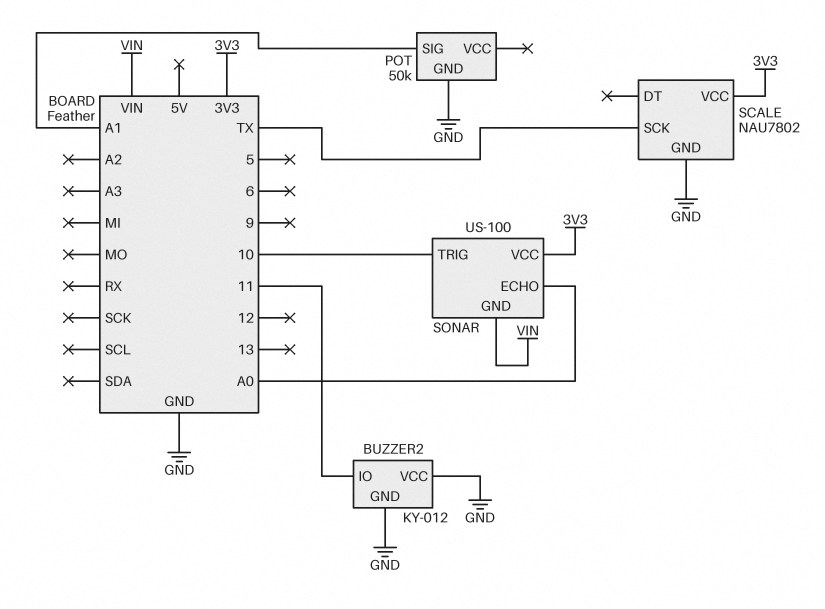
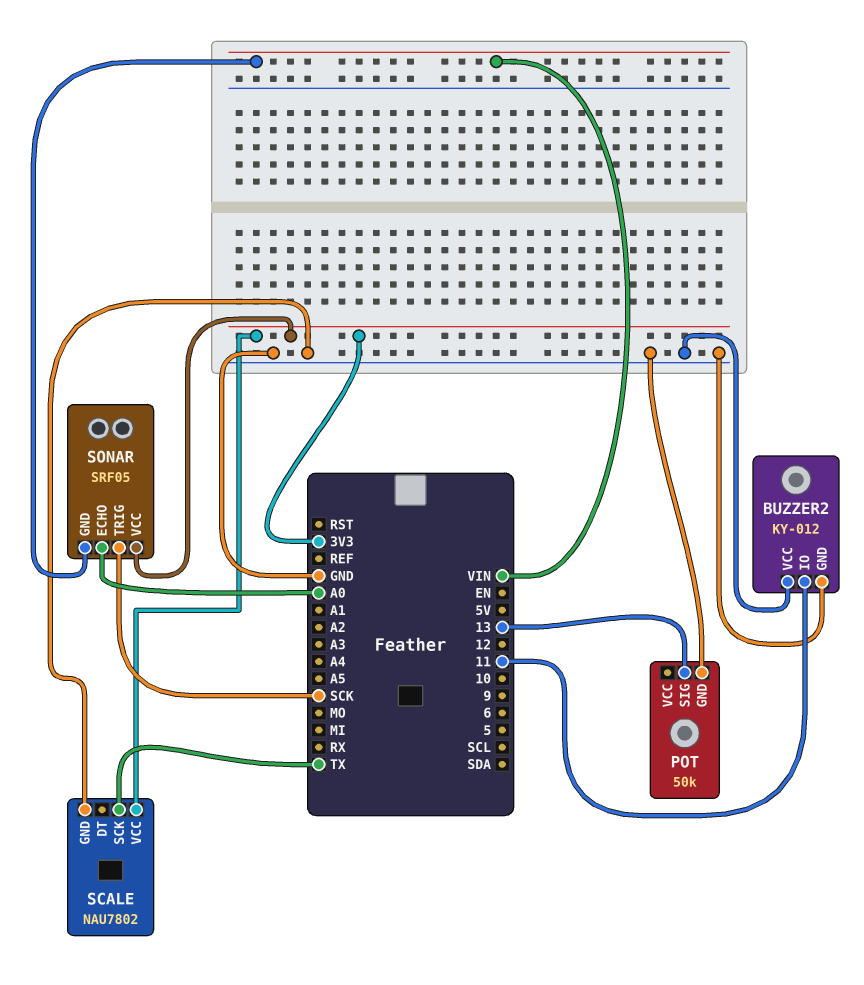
POT pin SIG: A1 -> 13
SONAR: US-100 -> SRF05
SONAR pin TRIG: 10 -> SCK

